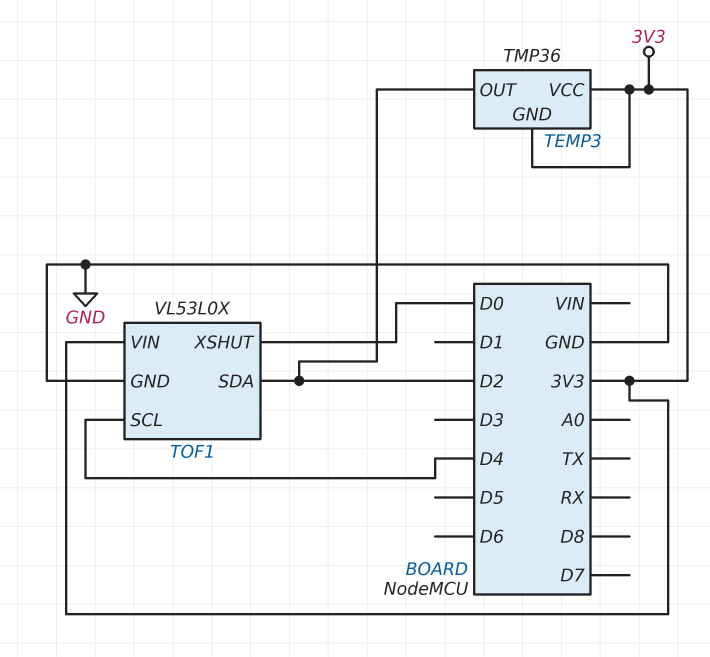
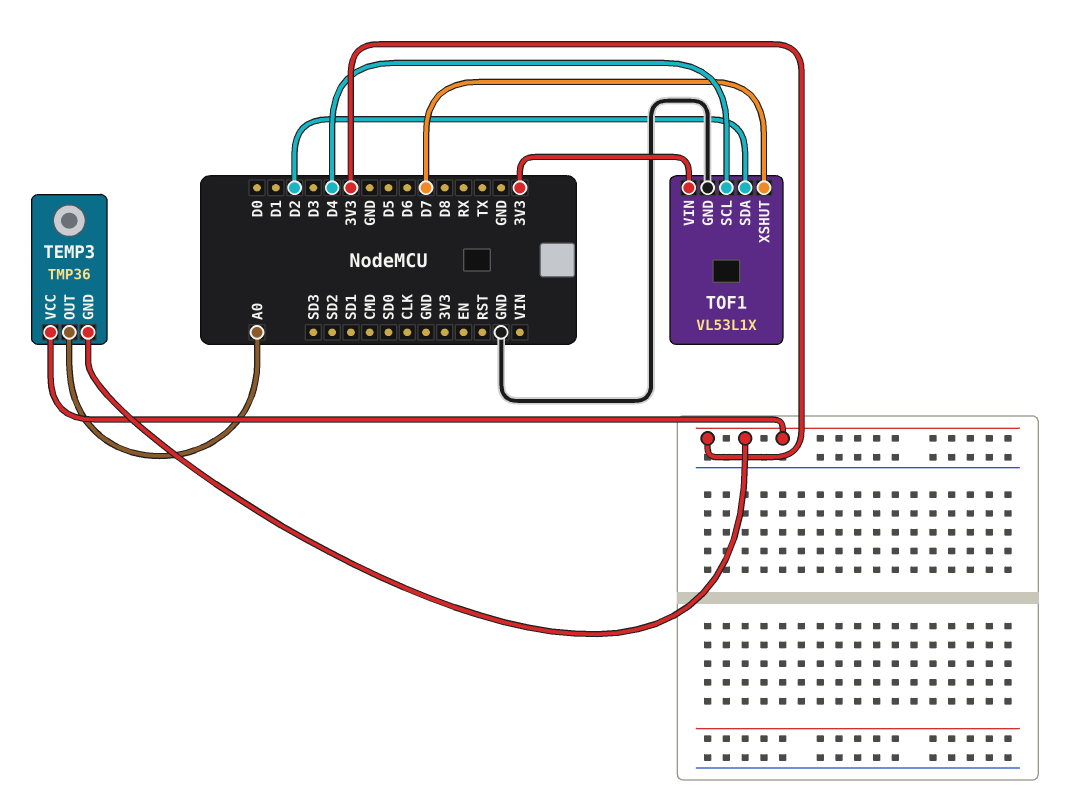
TEMP3 pin OUT: D2 -> A0
TOF1: VL53L0X -> VL53L1X
TOF1 pin XSHUT: D0 -> D7

